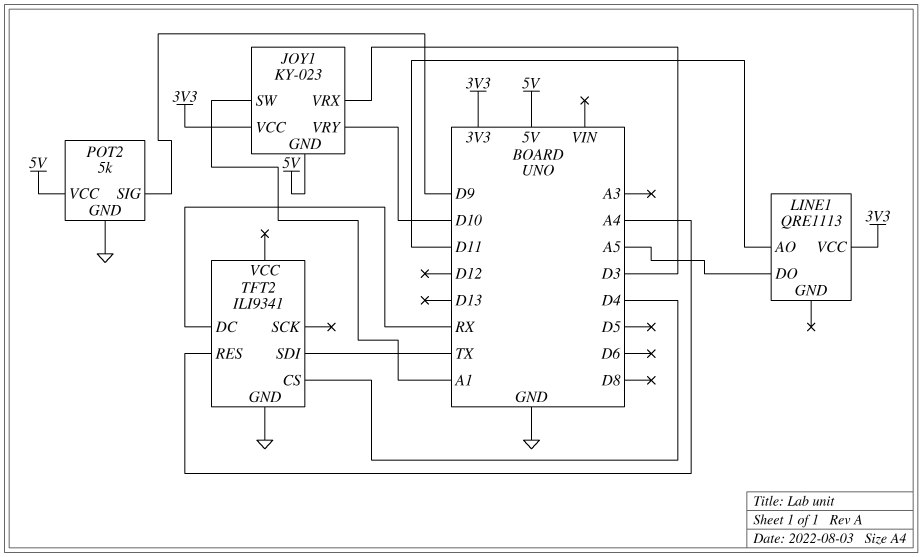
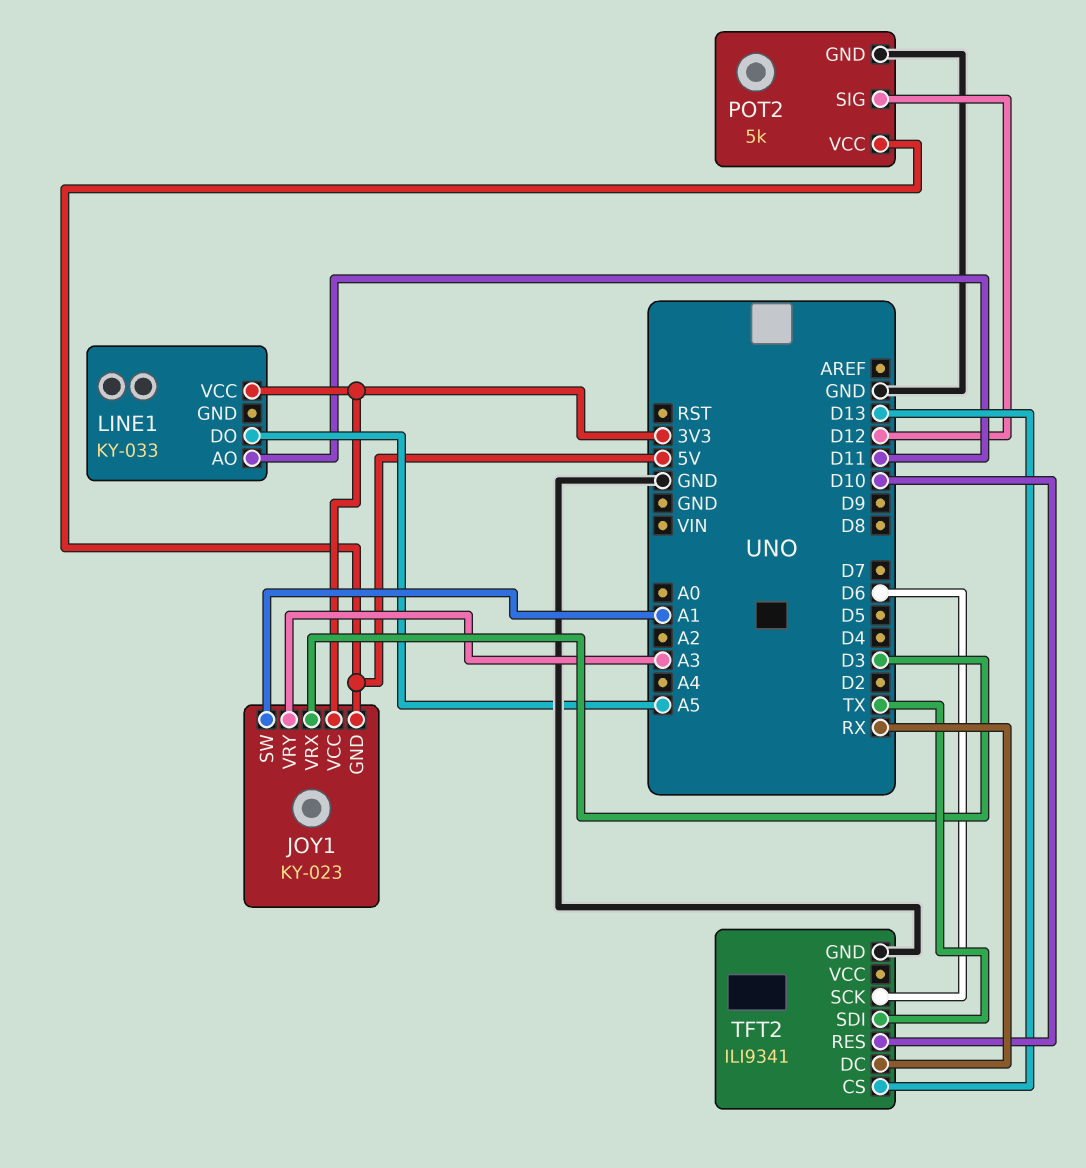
JOY1 pin VRY: D10 -> A3
LINE1: QRE1113 -> KY-033
POT2 pin SIG: D9 -> D12
TFT2 pin CS: D4 -> D13
TFT2 pin RES: A4 -> D10
TFT2 pin SCK: none -> D6

